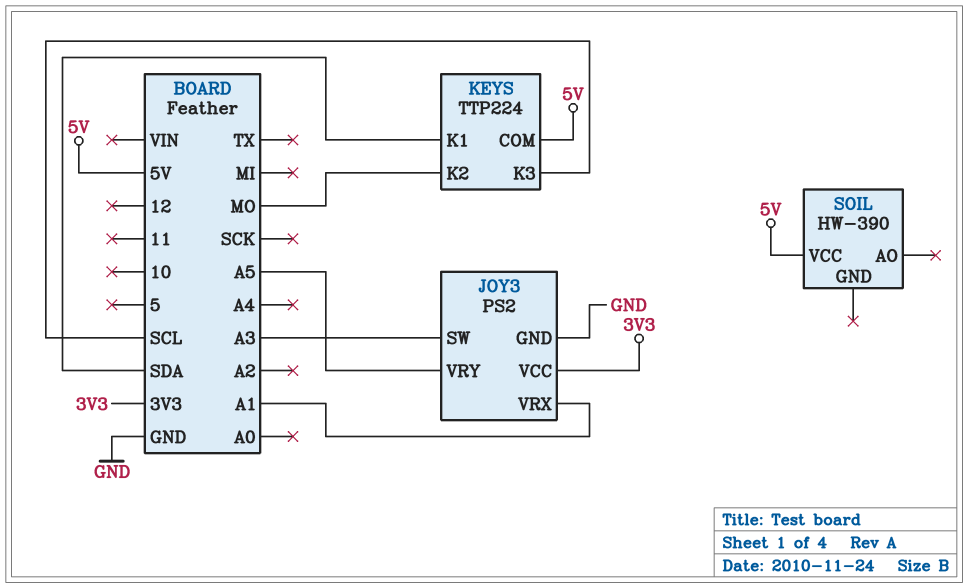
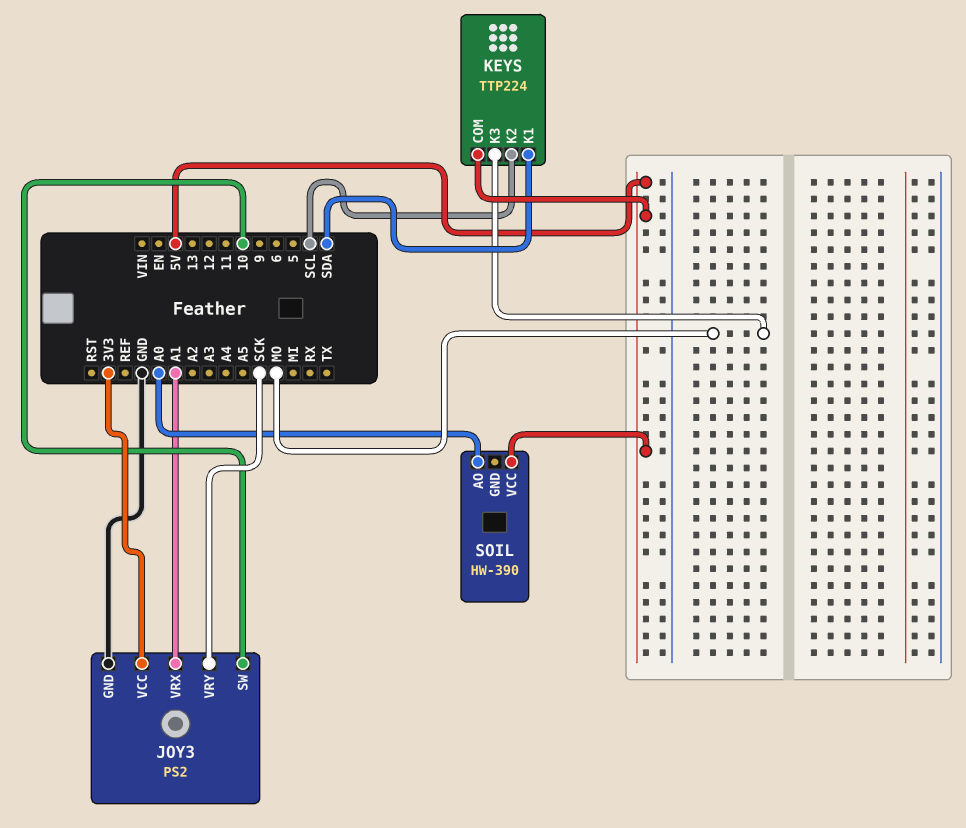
JOY3 pin SW: A3 -> 10
JOY3 pin VRY: A5 -> SCK
KEYS pin K2: MO -> SCL
KEYS pin K3: SCL -> MO
SOIL pin AO: none -> A0

